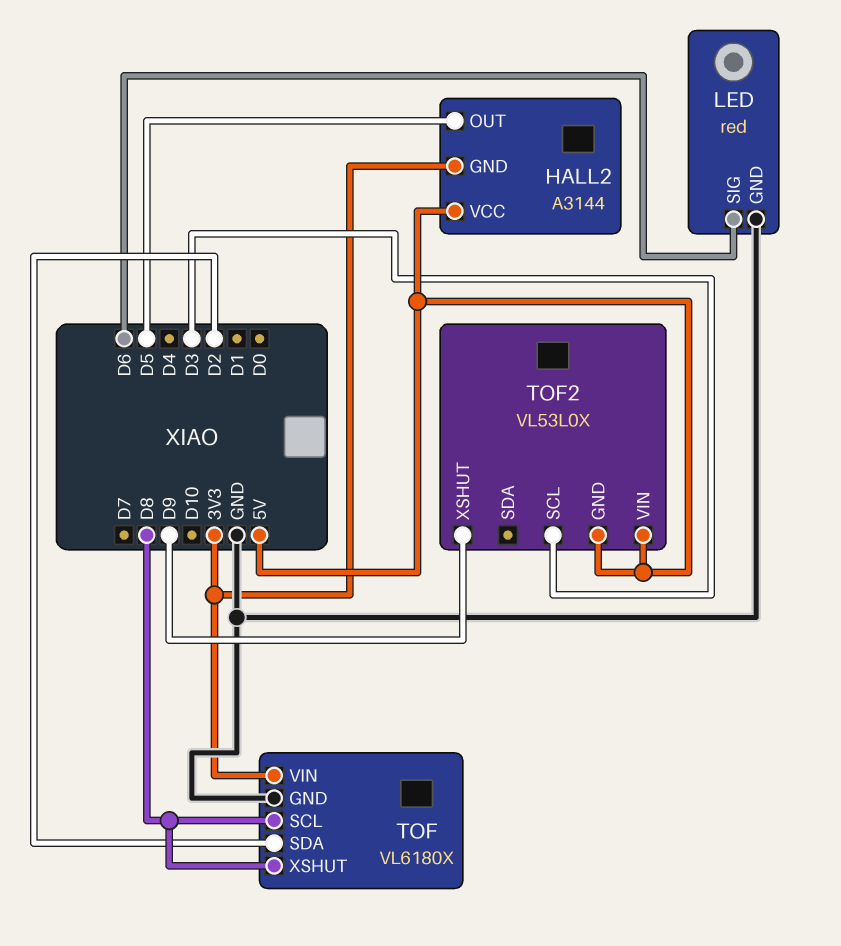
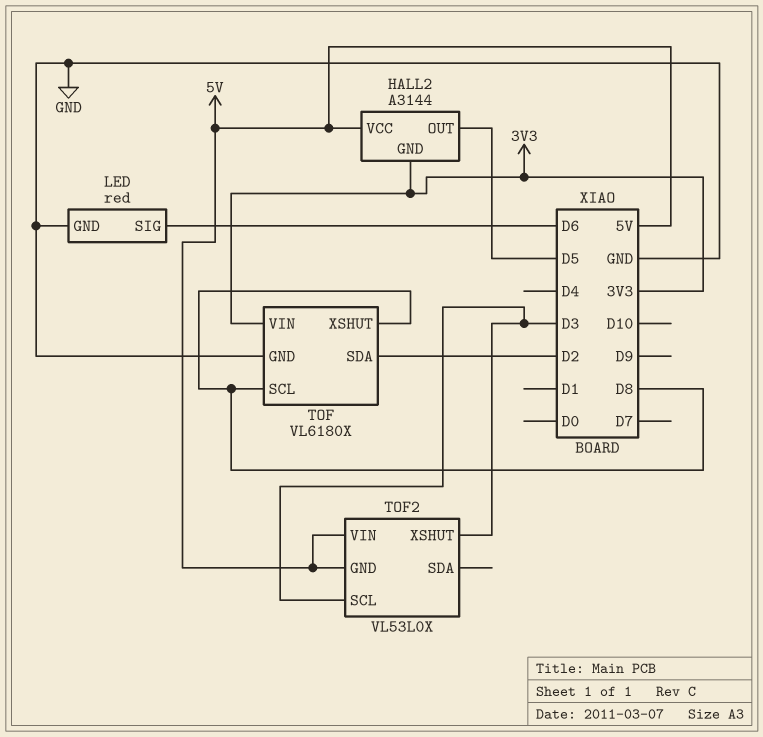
TOF2 pin XSHUT: D9 -> D3

